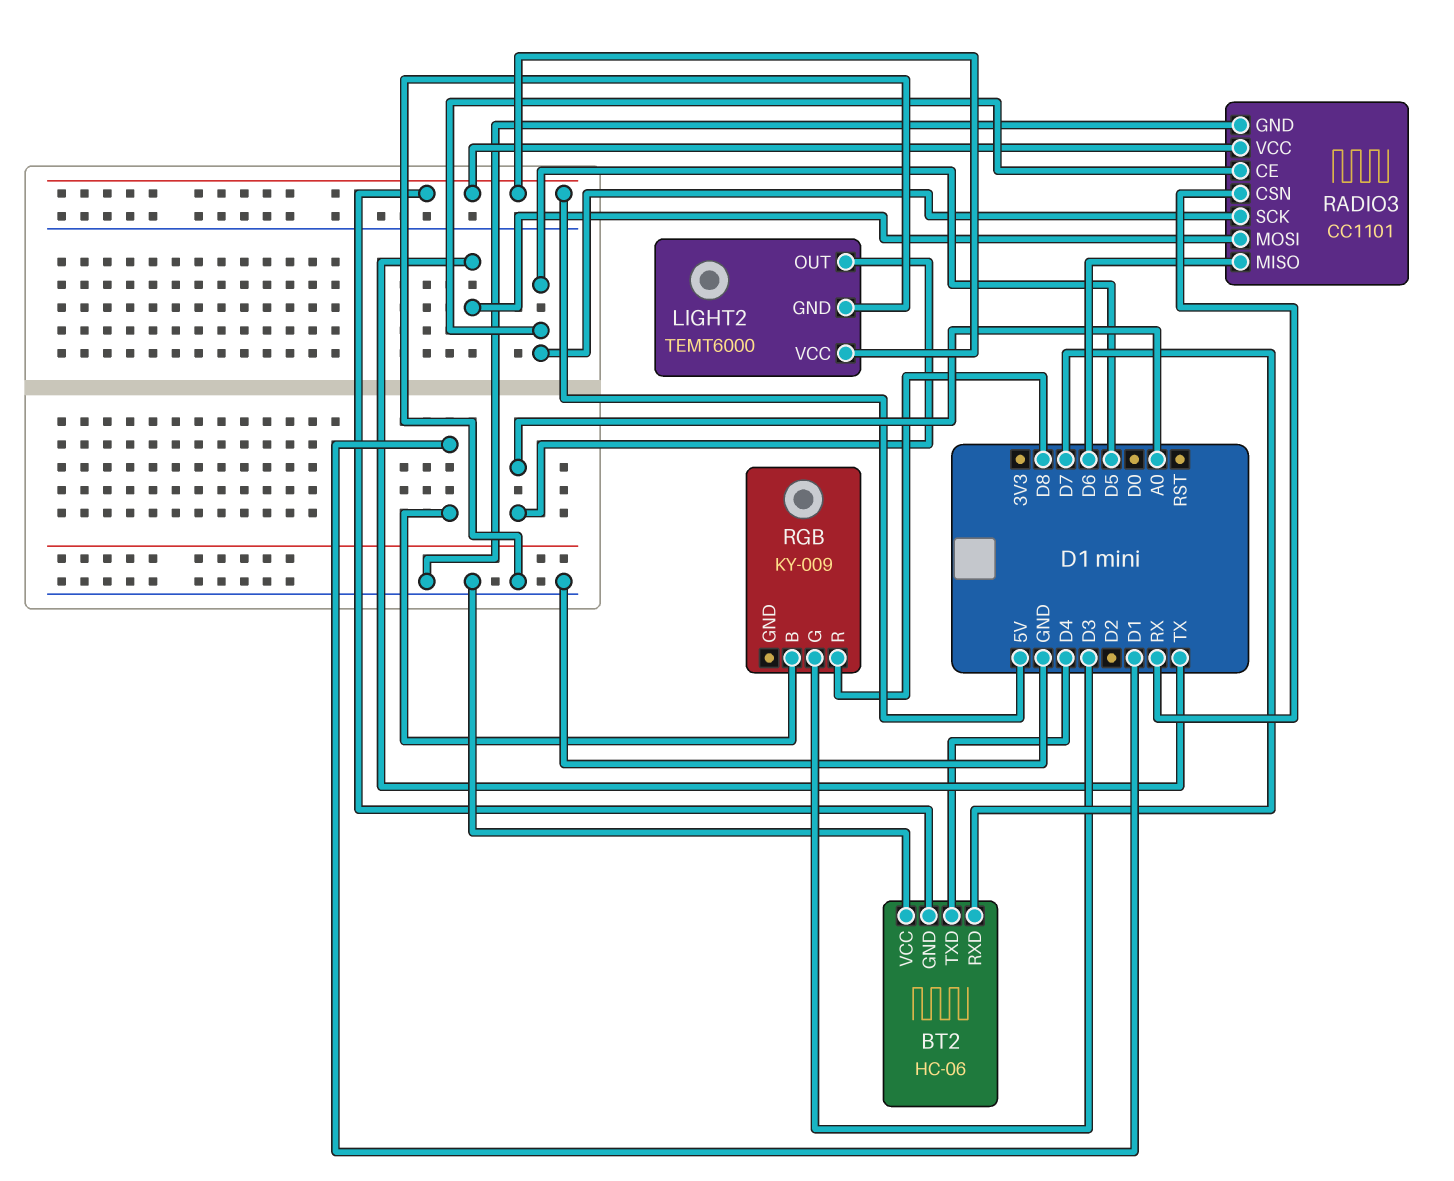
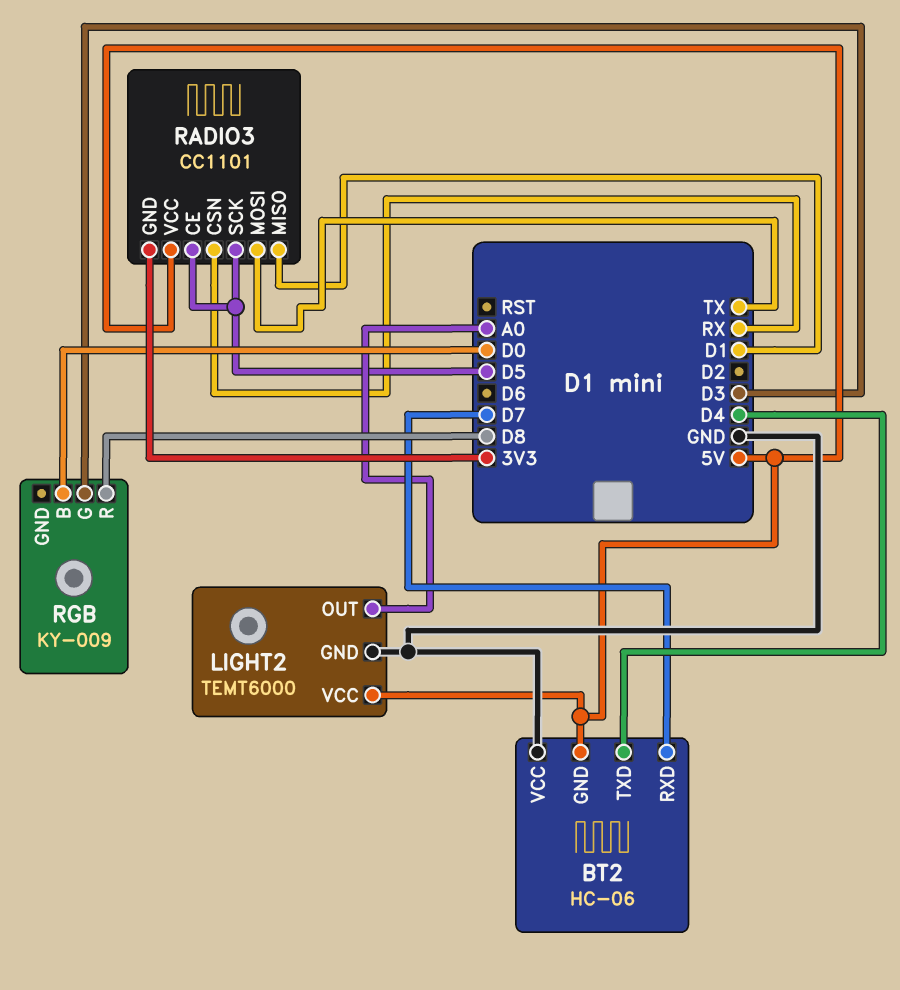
RADIO3 pin GND: GND -> 3V3
RADIO3 pin MISO: D6 -> D1
RGB pin B: D1 -> D0

